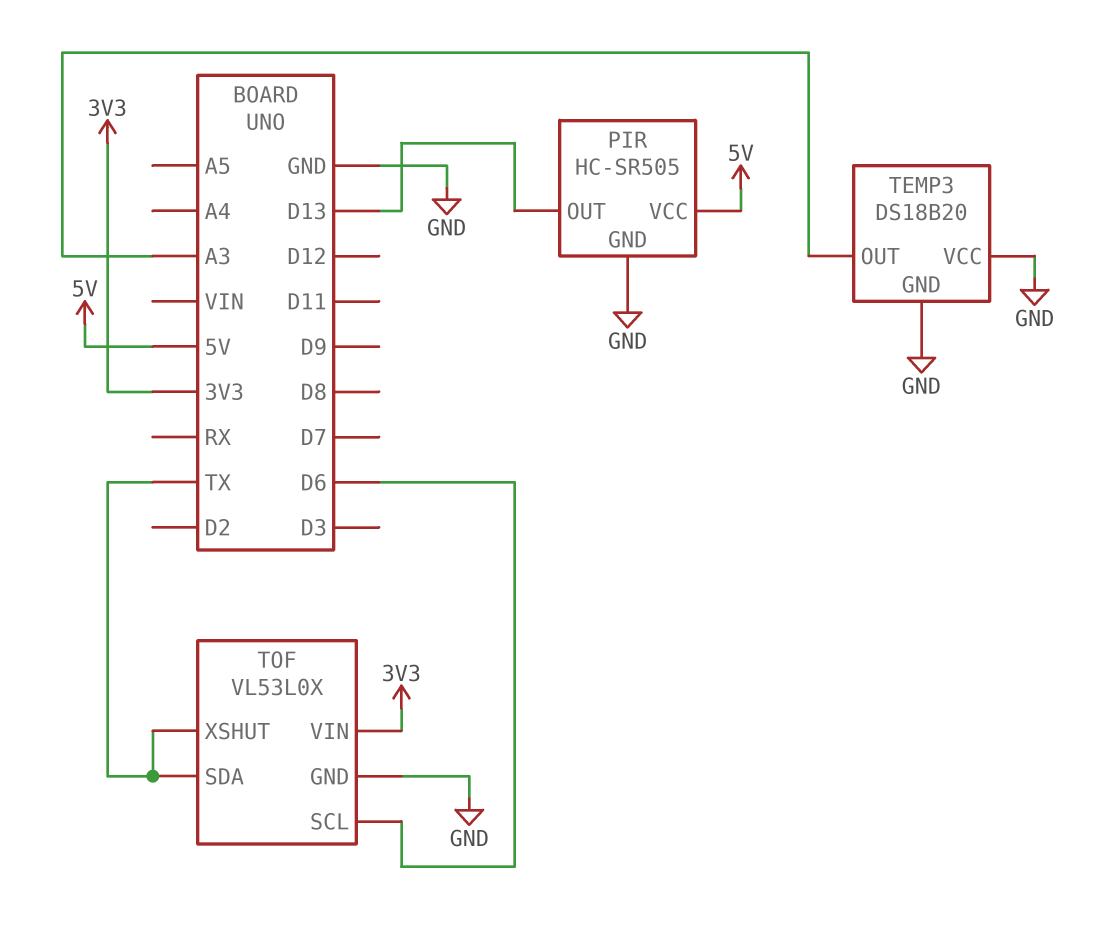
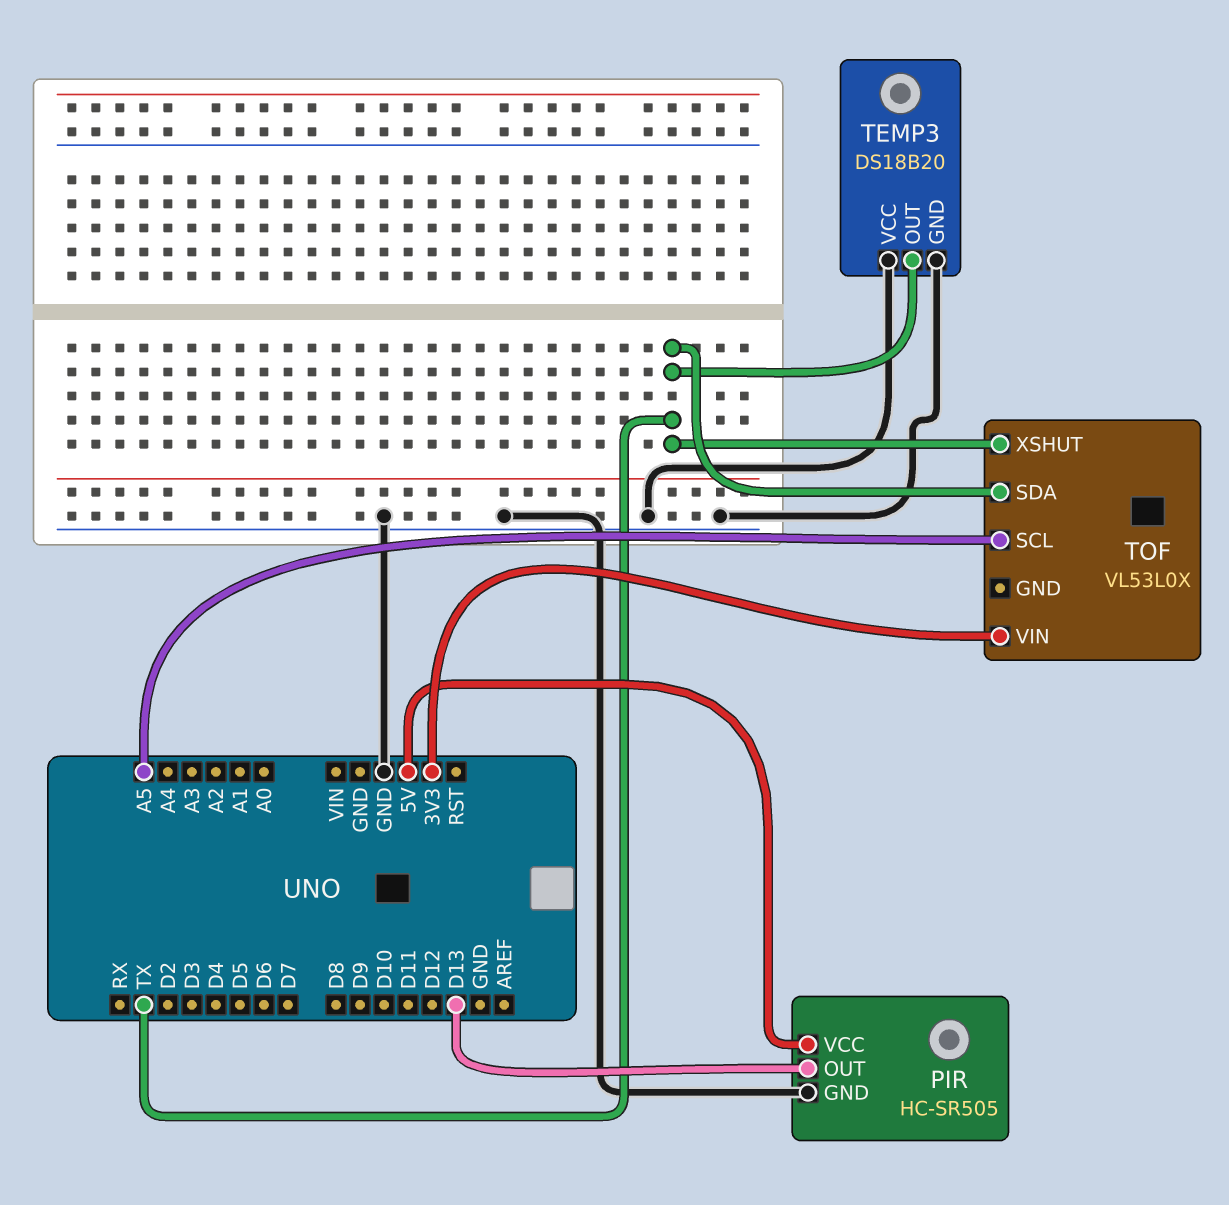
TEMP3 pin OUT: A3 -> TX
TOF pin GND: GND -> none
TOF pin SCL: D6 -> A5

